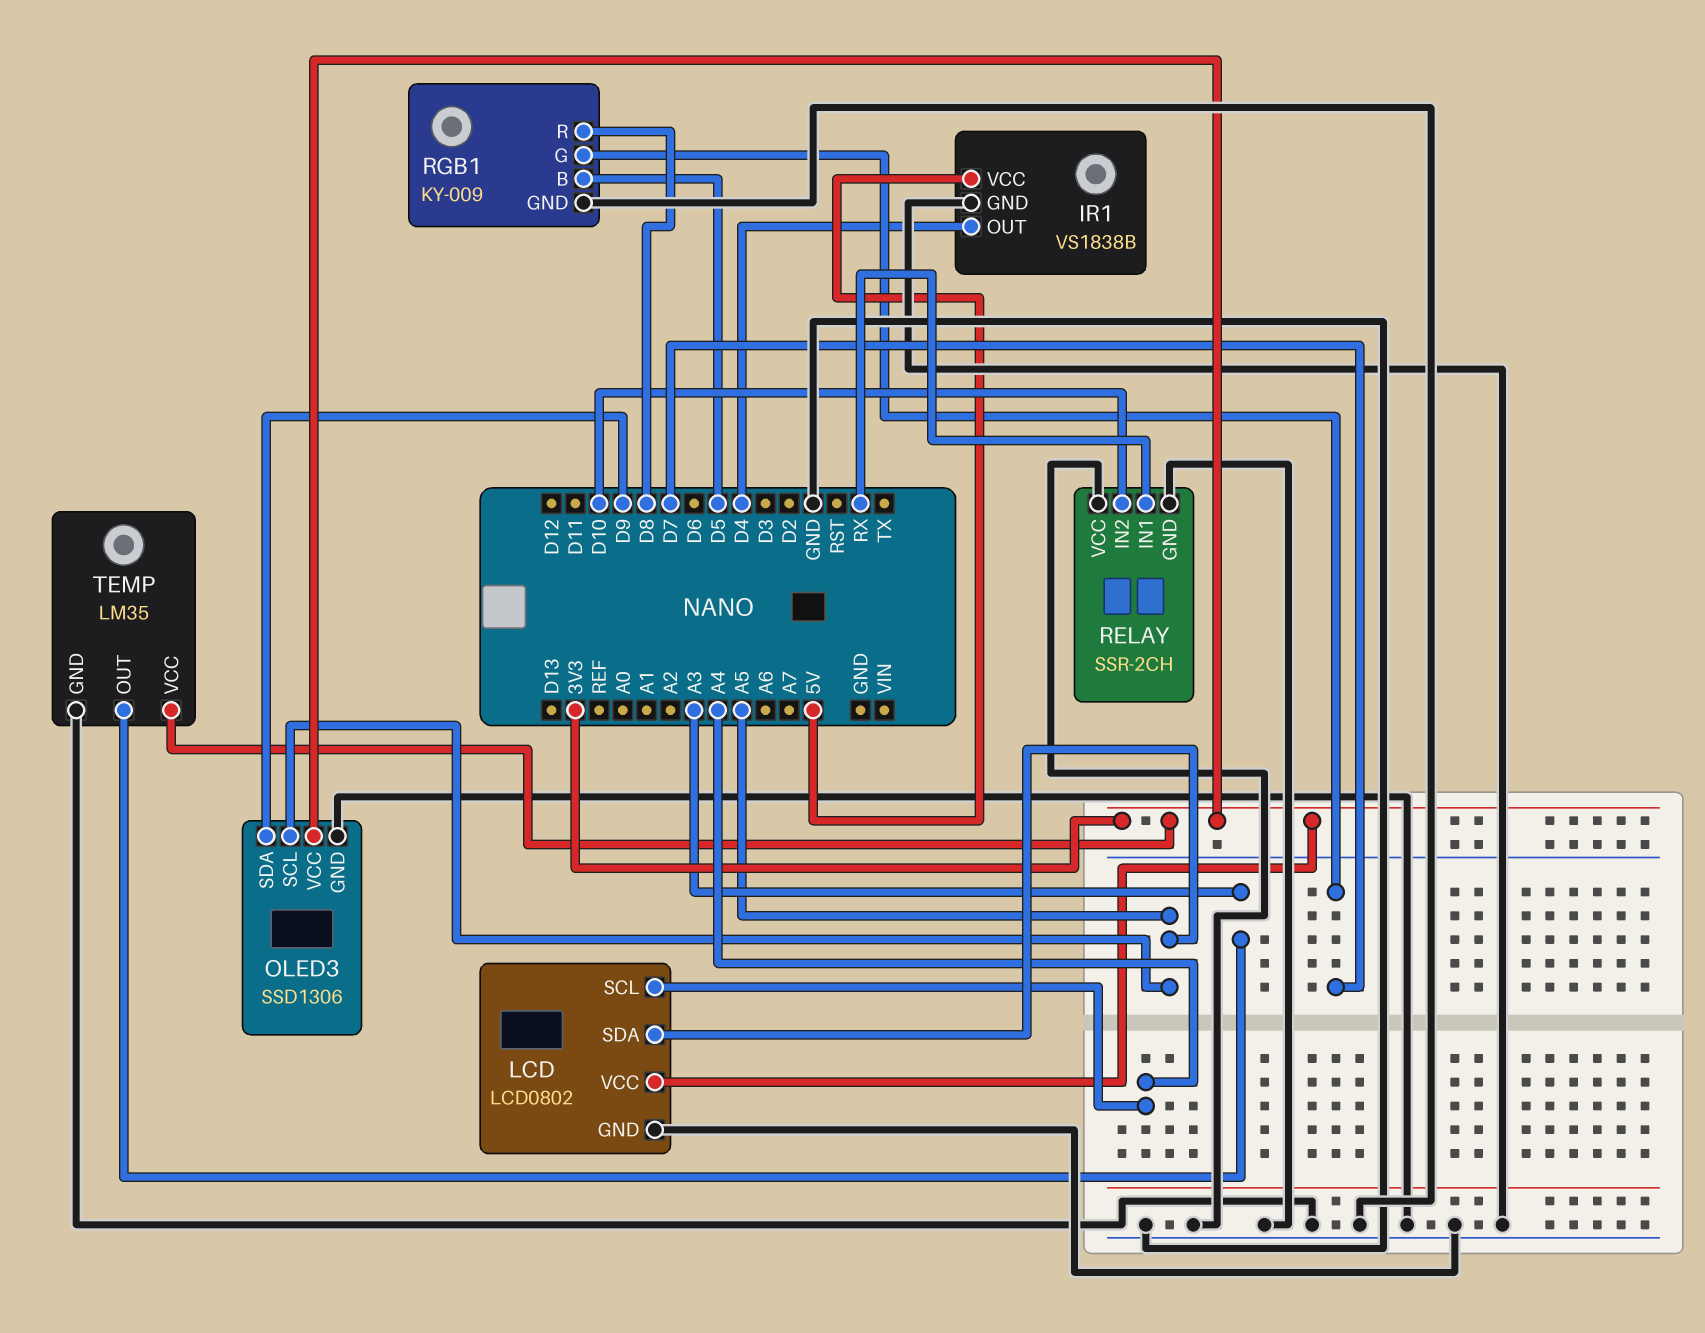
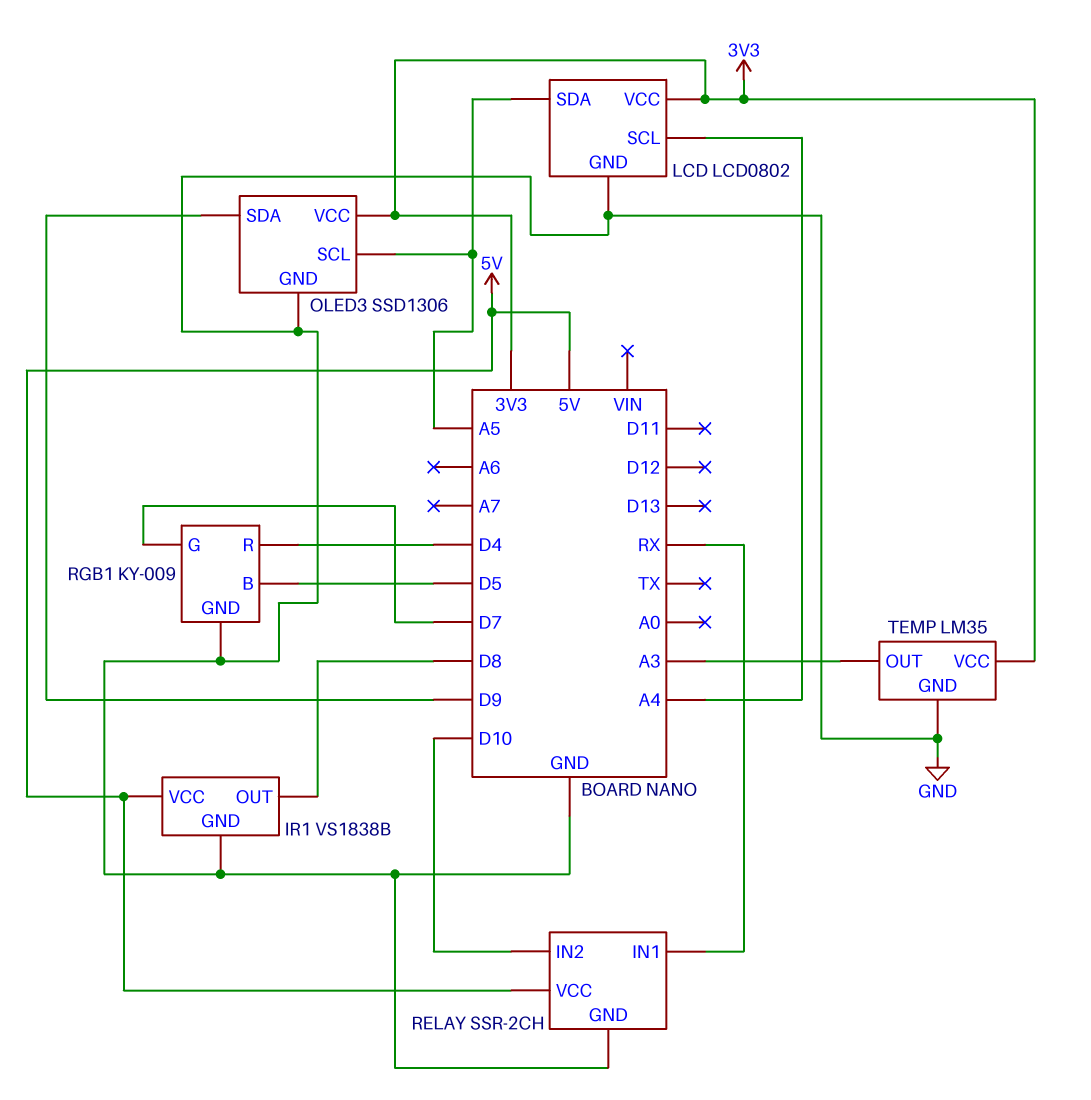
IR1 pin OUT: D4 -> D8
RELAY pin VCC: GND -> 5V
RGB1 pin R: D8 -> D4

